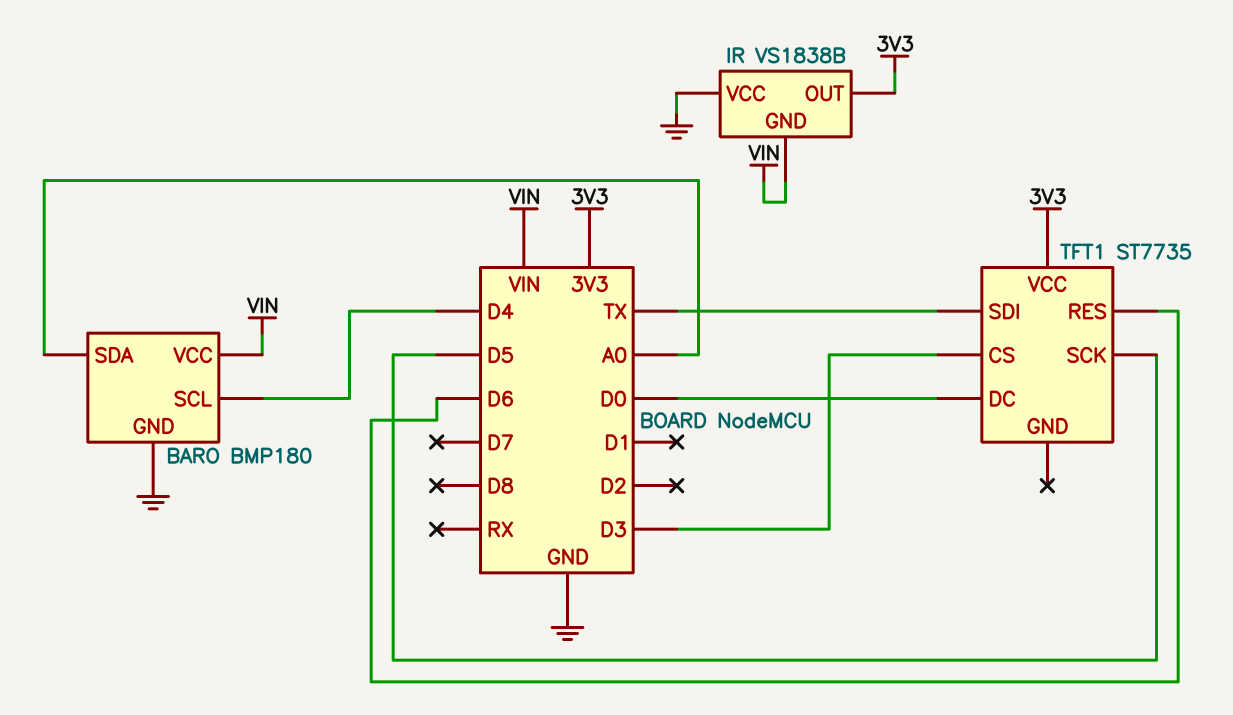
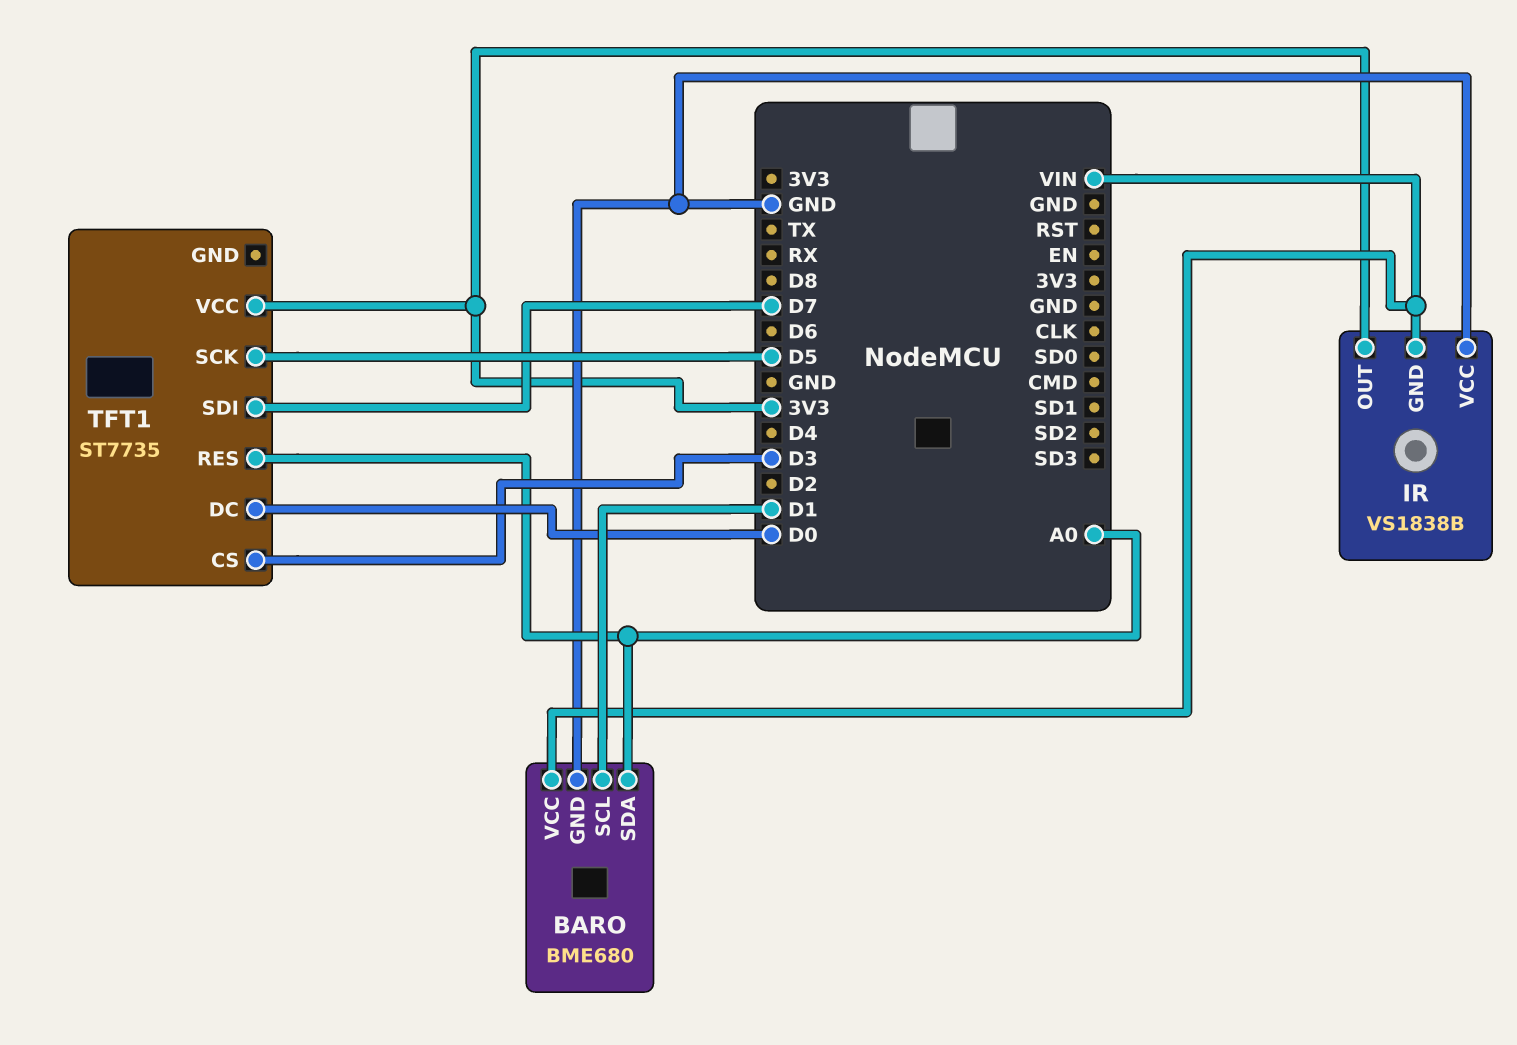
BARO: BMP180 -> BME680
BARO pin SCL: D4 -> D1
TFT1 pin RES: D6 -> A0
TFT1 pin SDI: TX -> D7

